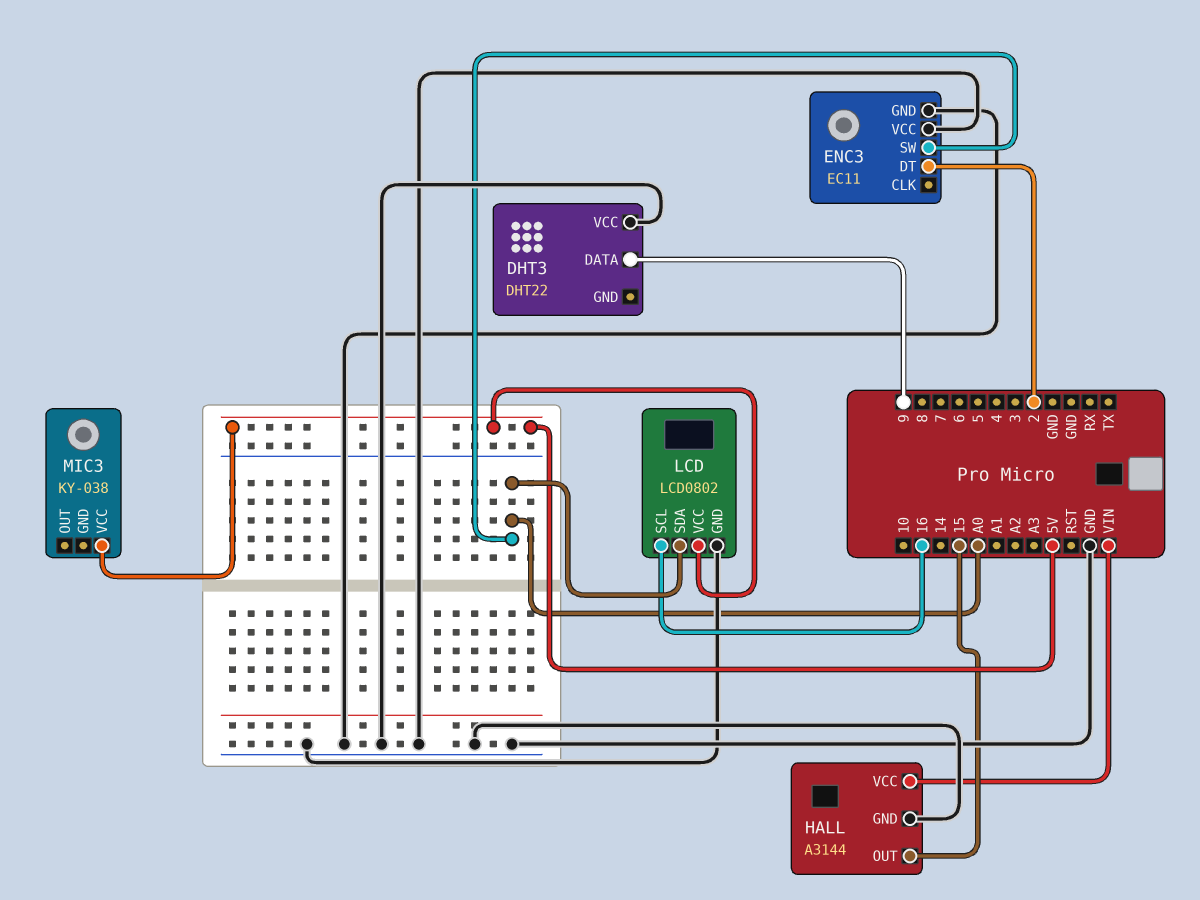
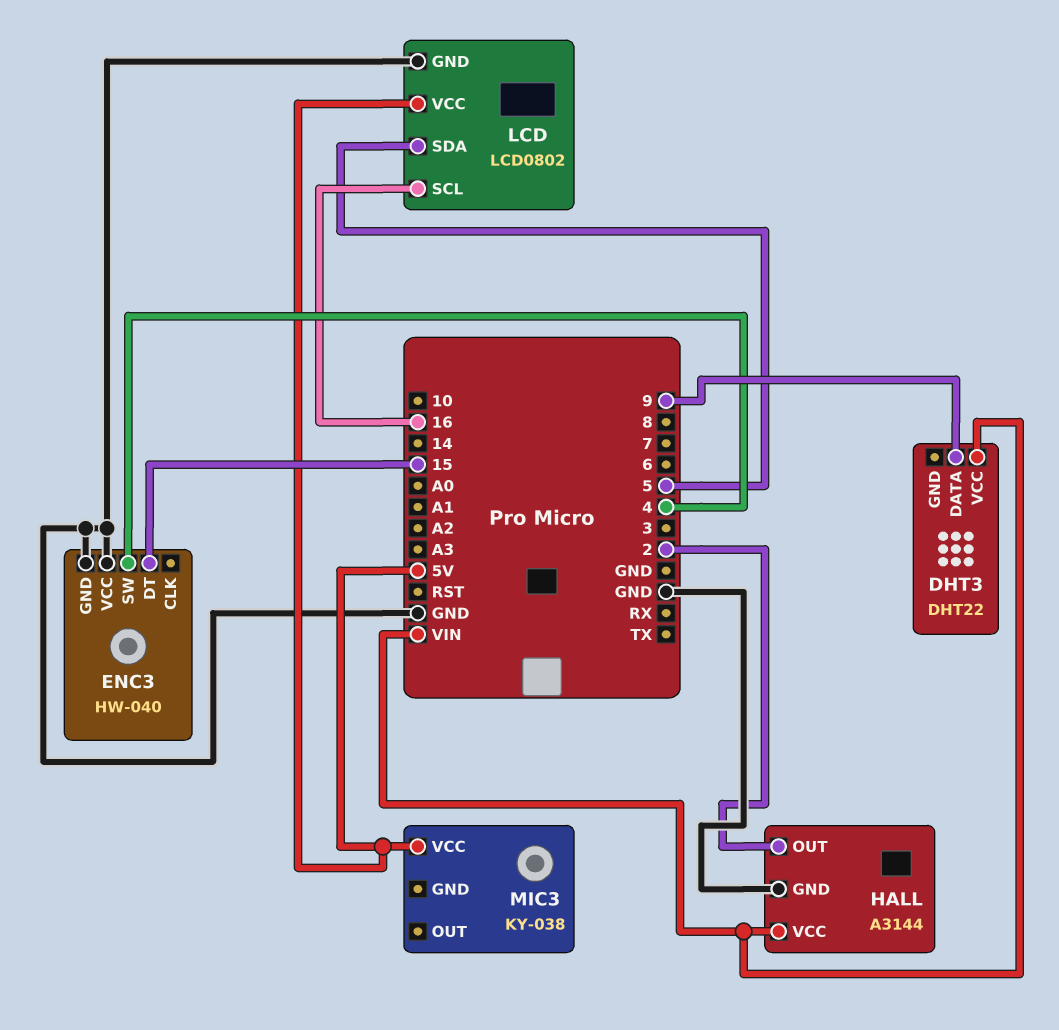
DHT3 pin VCC: GND -> VIN
ENC3: EC11 -> HW-040
ENC3 pin DT: 2 -> 15
ENC3 pin SW: A0 -> 4
HALL pin OUT: 15 -> 2
LCD pin SDA: A0 -> 5

